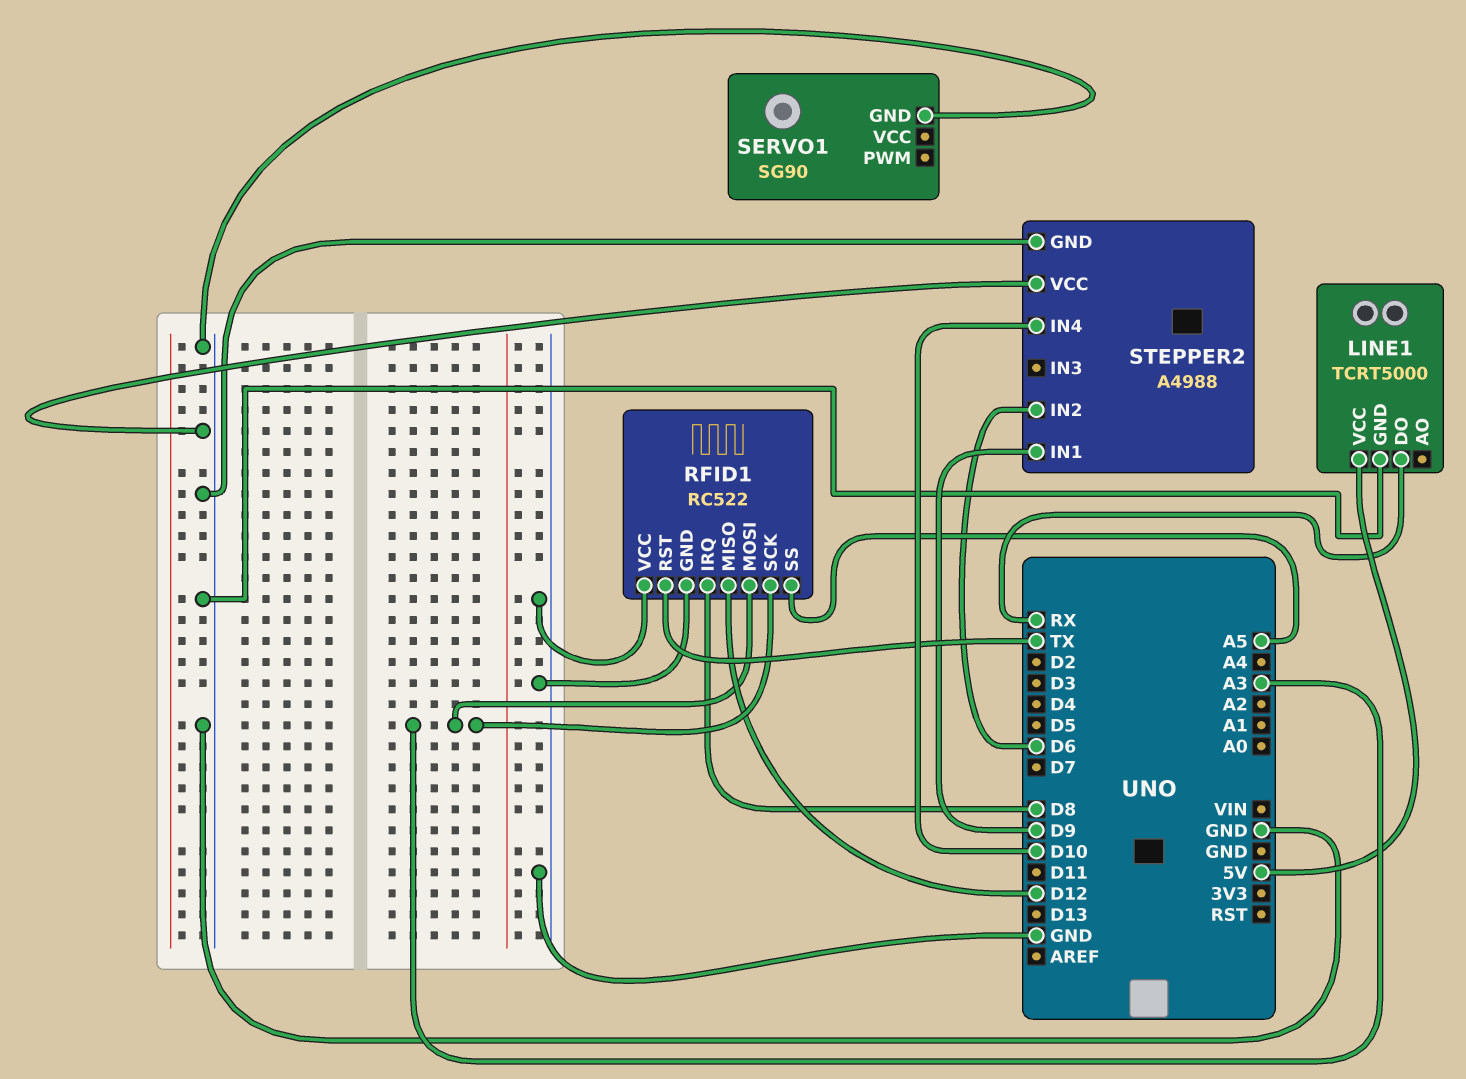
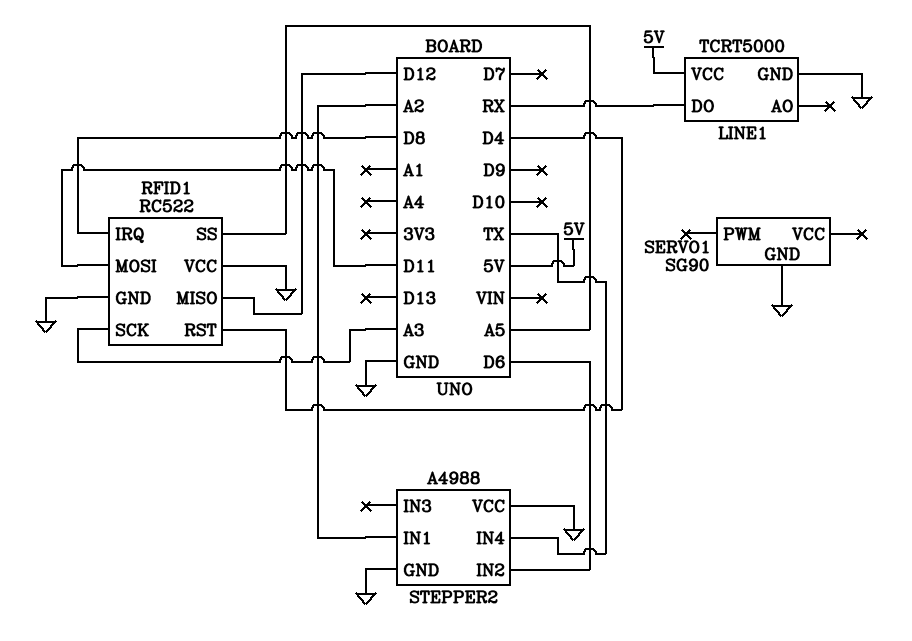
RFID1 pin MOSI: A3 -> D11
RFID1 pin RST: TX -> D4
STEPPER2 pin IN1: D9 -> A2
STEPPER2 pin IN4: D10 -> TX

